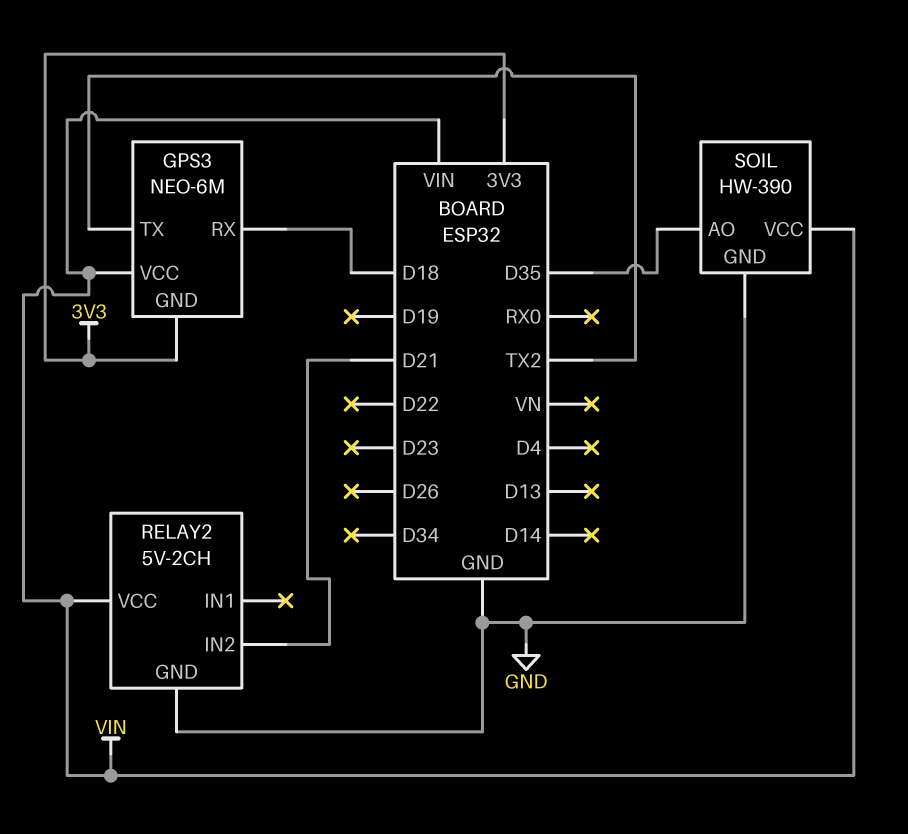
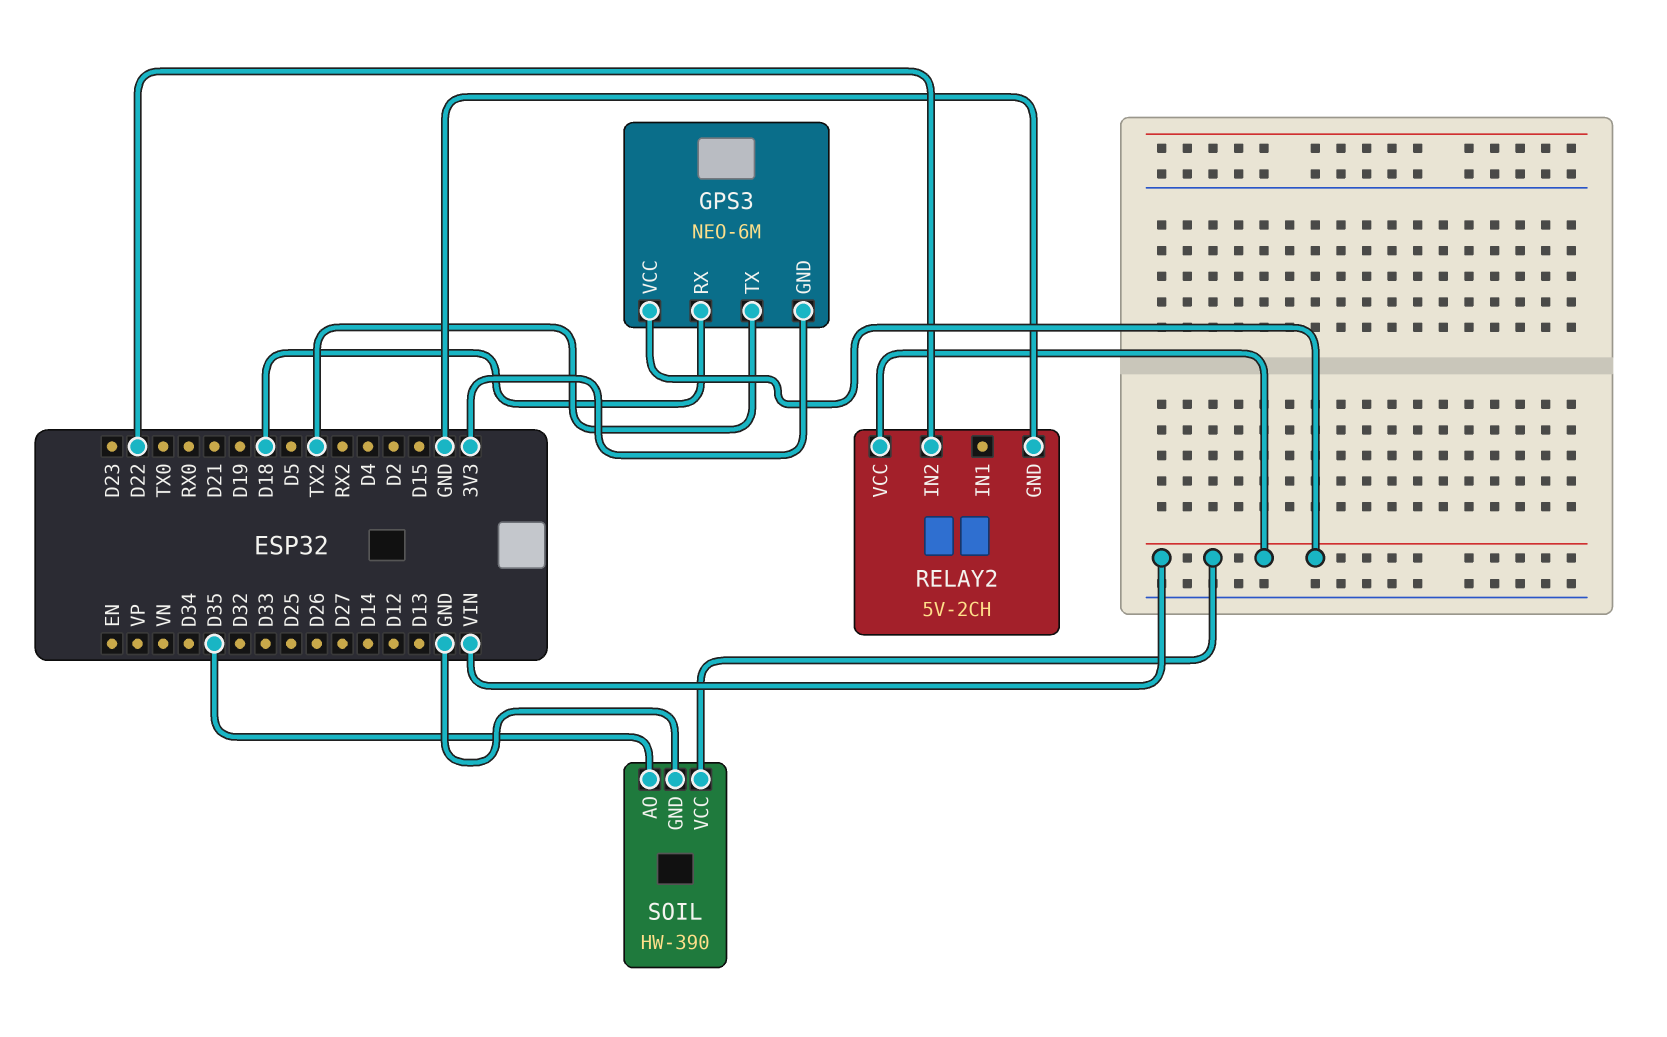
RELAY2 pin IN2: D21 -> D22

